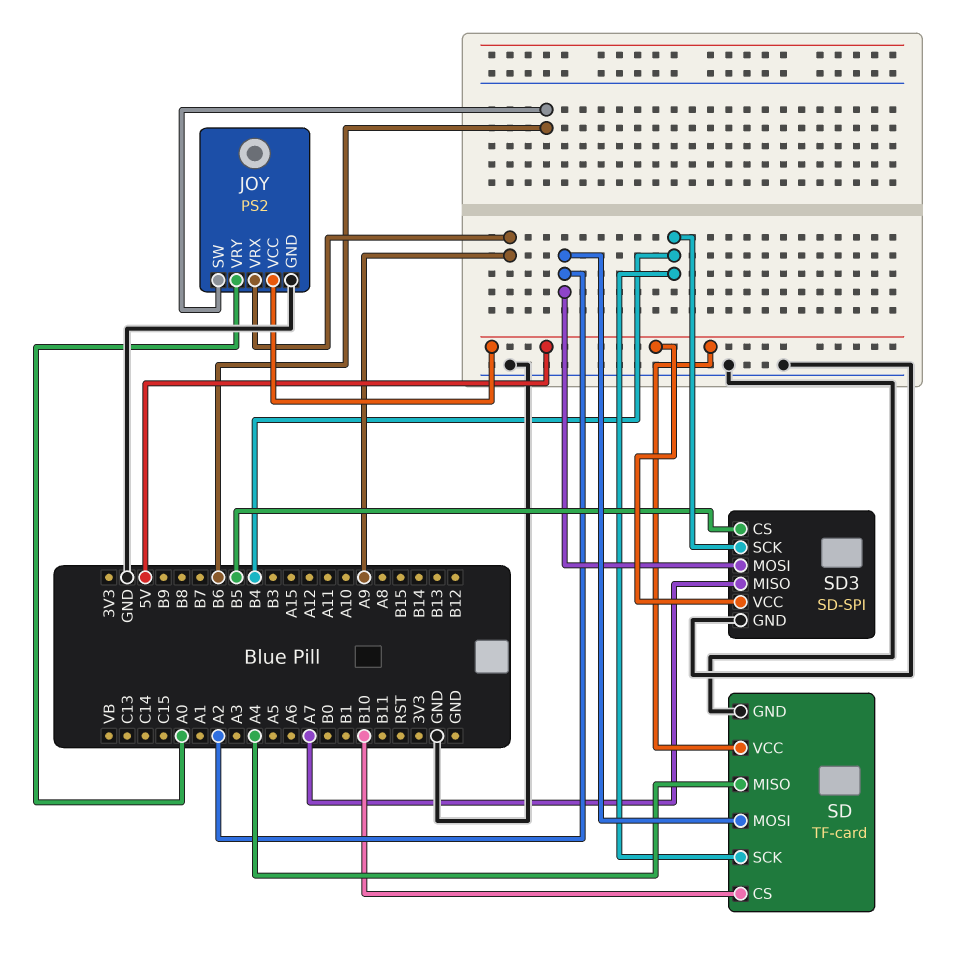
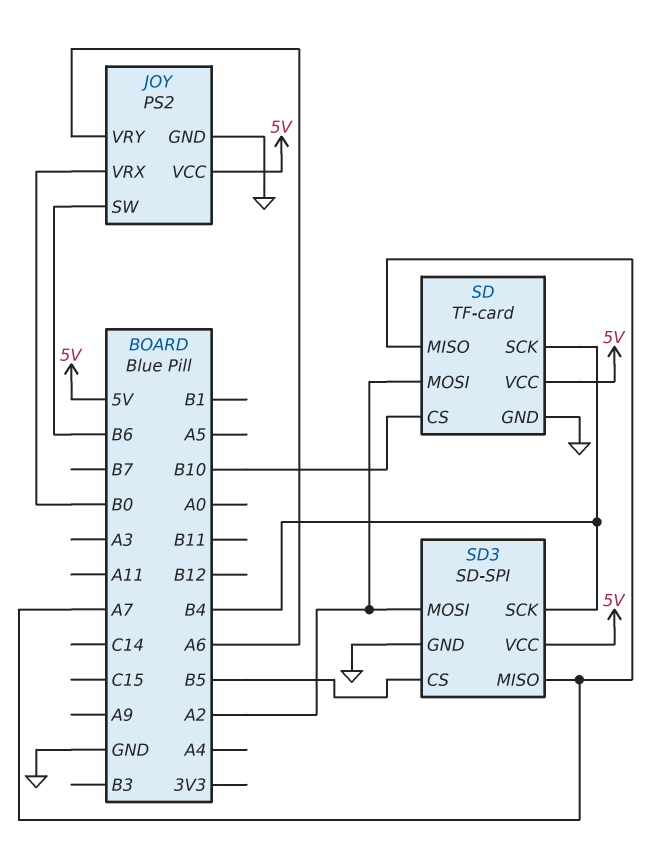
JOY pin VRX: A9 -> B0
JOY pin VRY: A0 -> A6
SD pin MISO: A4 -> A7

